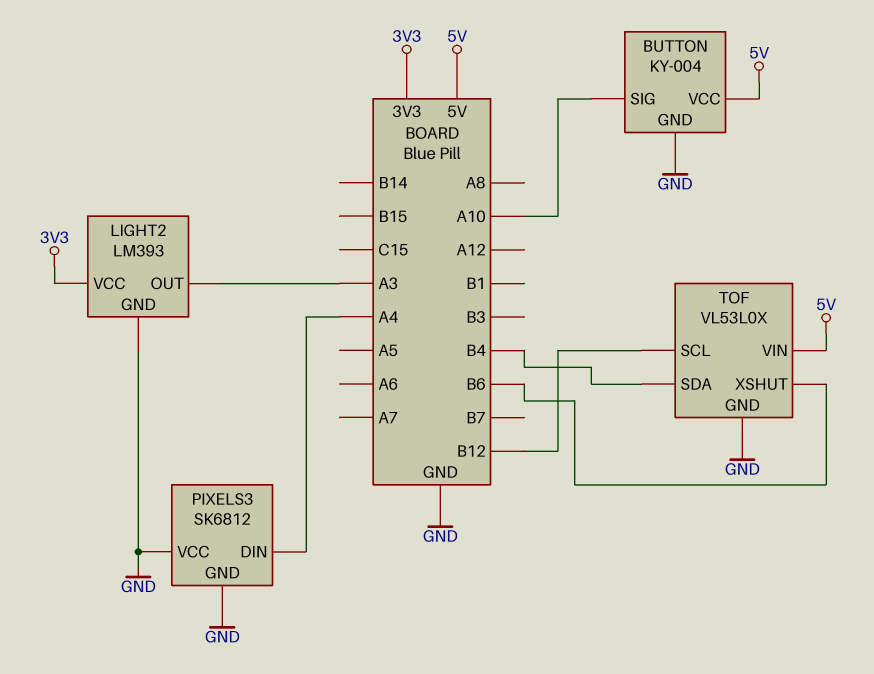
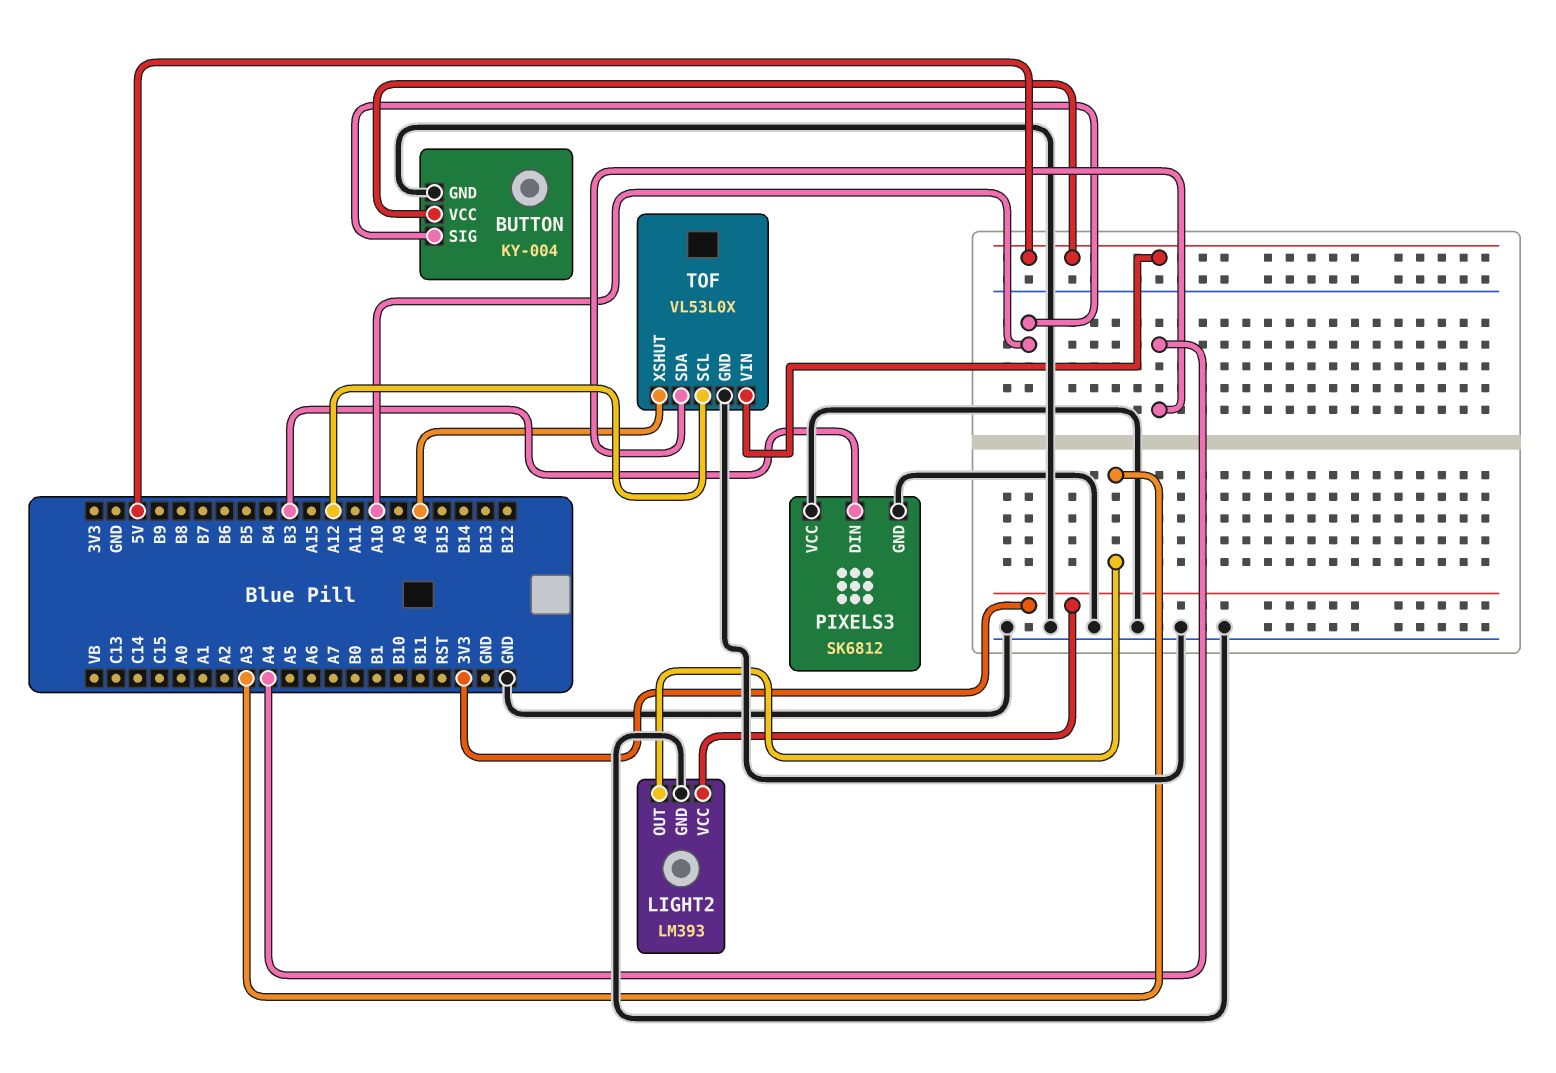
PIXELS3 pin DIN: A4 -> B3
TOF pin SCL: B12 -> A12
TOF pin SDA: B4 -> A4
TOF pin XSHUT: B6 -> A8

